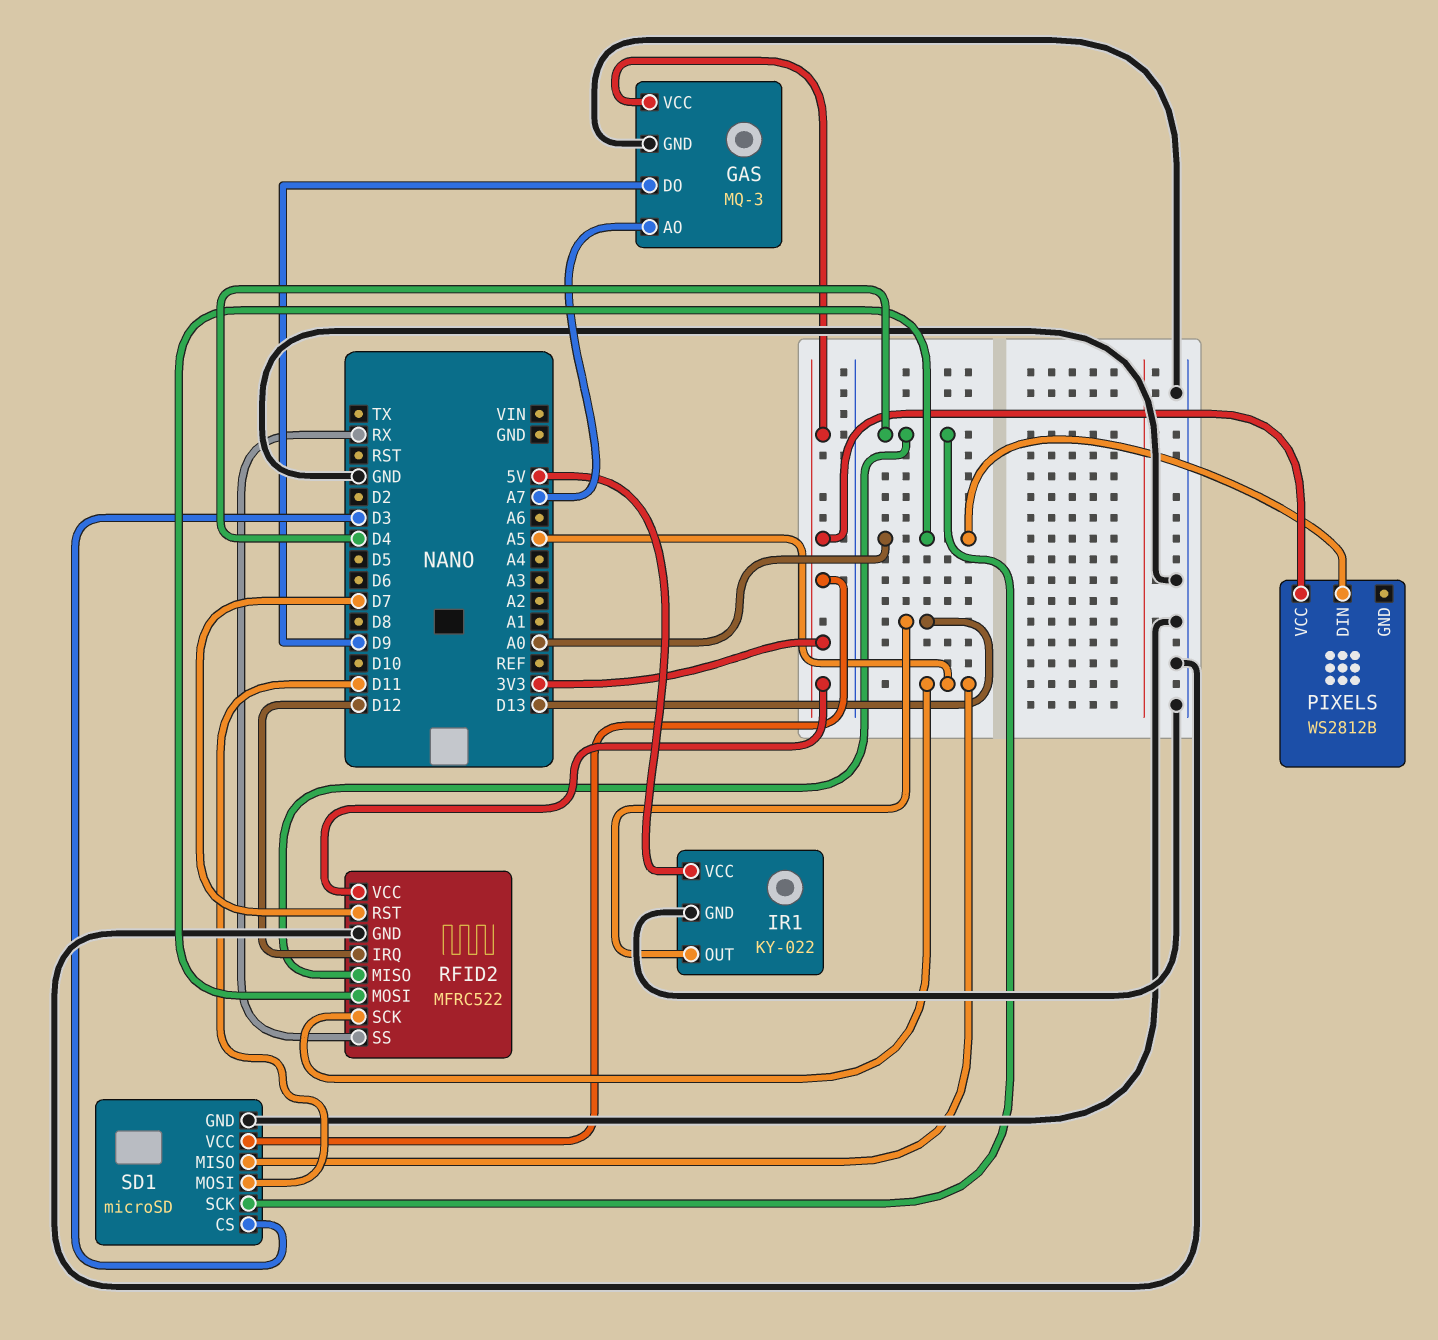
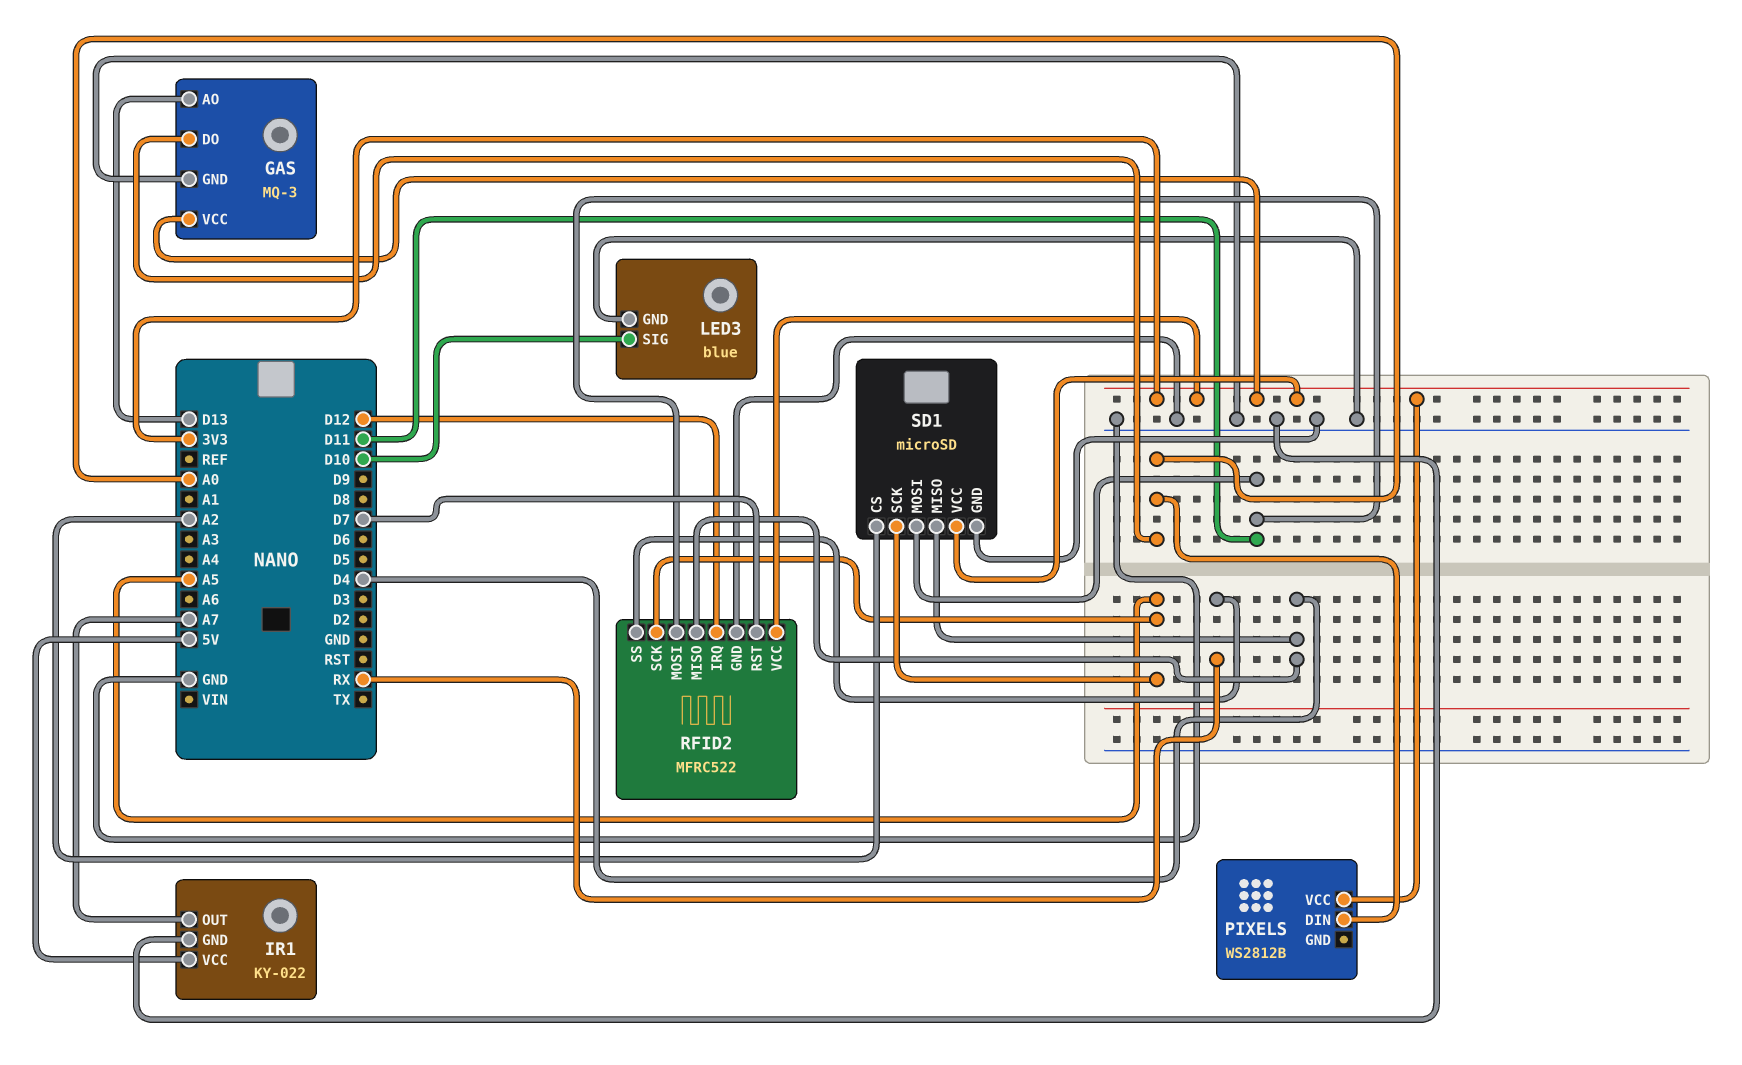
GAS pin AO: A7 -> D13
GAS pin DO: D9 -> A0
IR1 pin OUT: D13 -> A7
LED3: none -> blue
LED3 pin GND: none -> GND
LED3 pin SIG: none -> D10
RFID2 pin MOSI: A0 -> D11
SD1 pin CS: D3 -> A2
SD1 pin MISO: A5 -> D4
SD1 pin SCK: D4 -> A5

